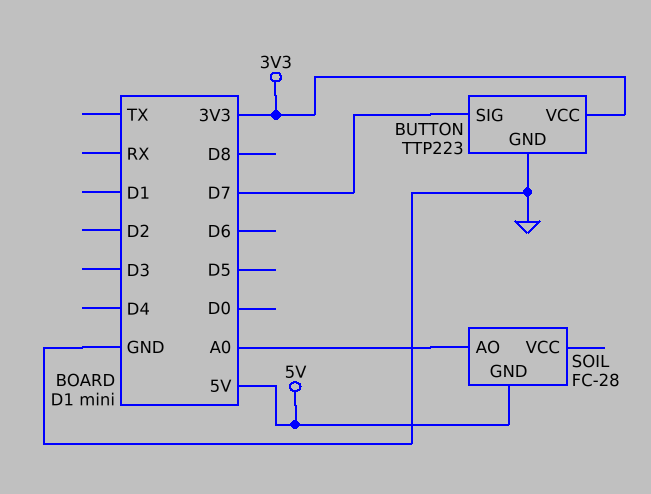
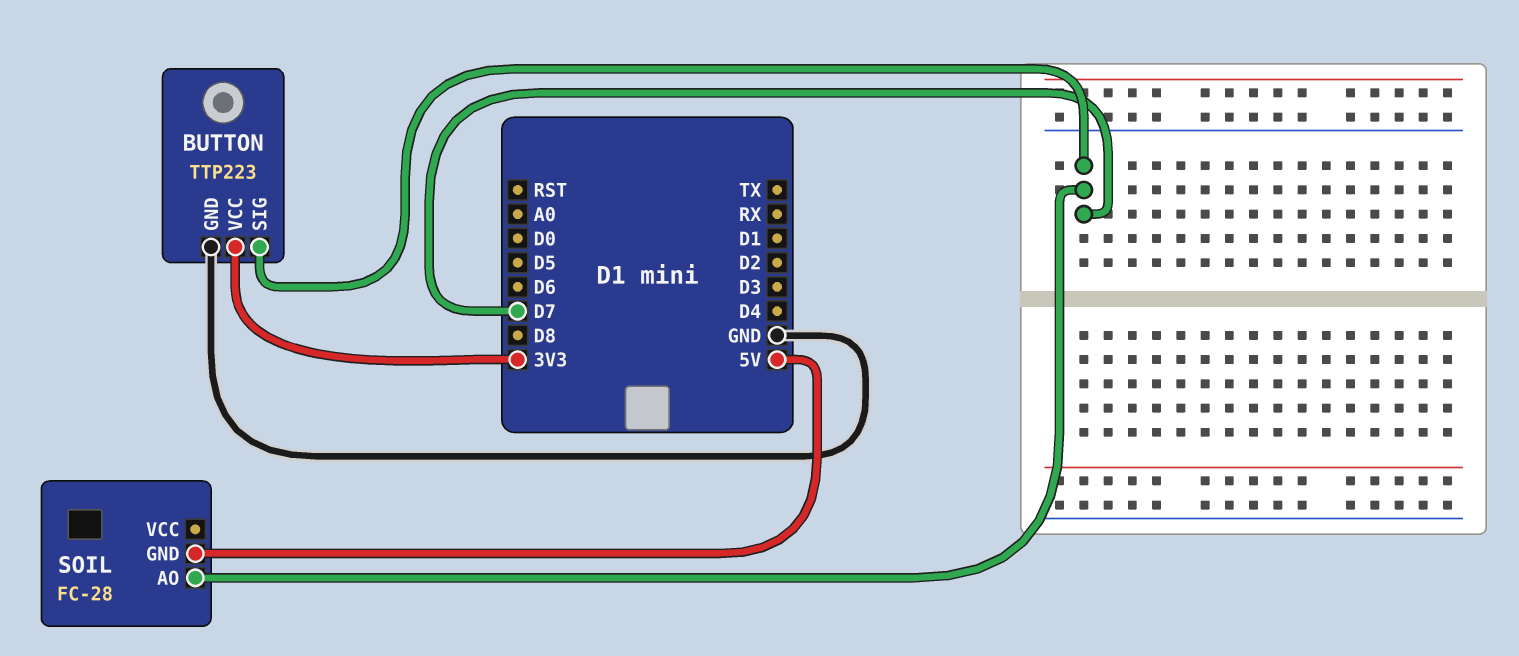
SOIL pin AO: A0 -> D7

